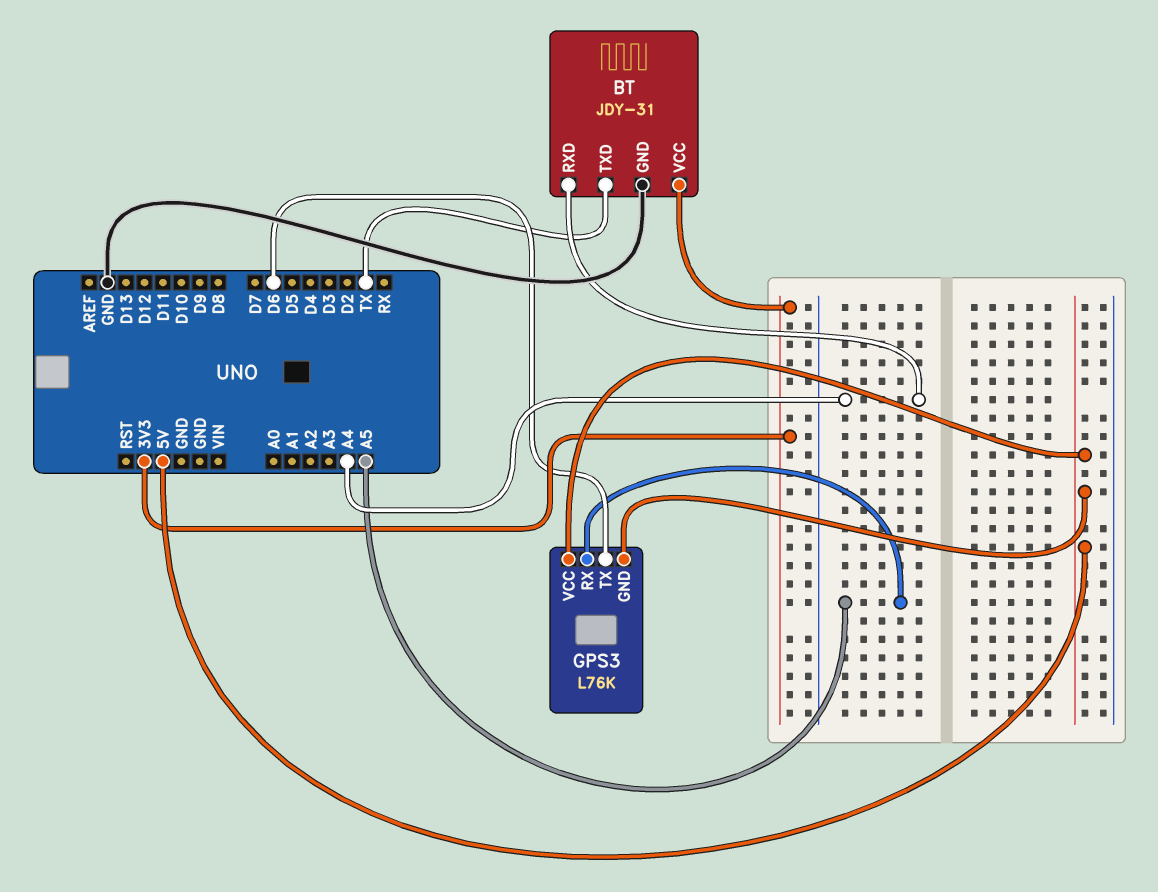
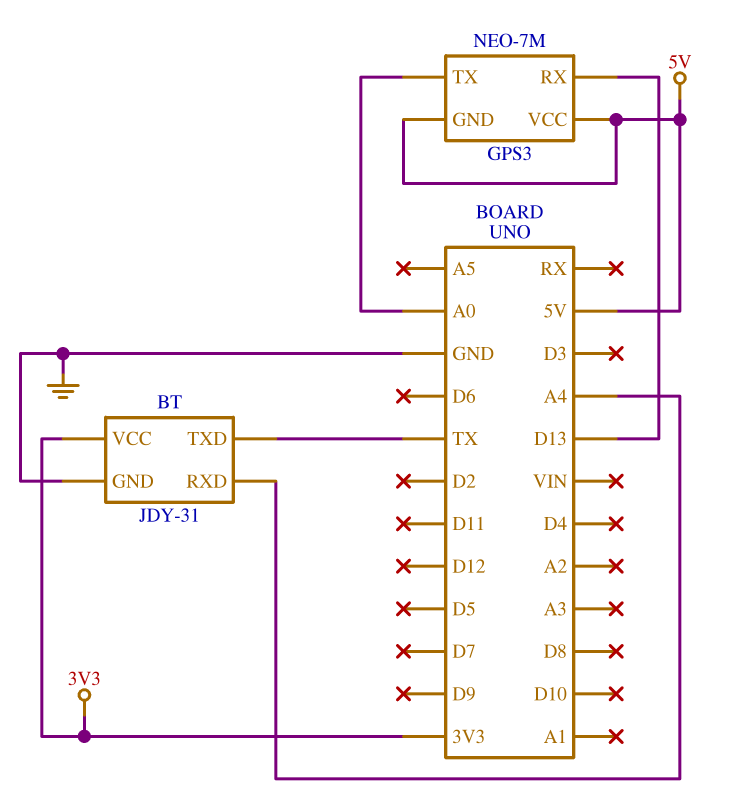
GPS3: L76K -> NEO-7M
GPS3 pin RX: A5 -> D13
GPS3 pin TX: D6 -> A0

